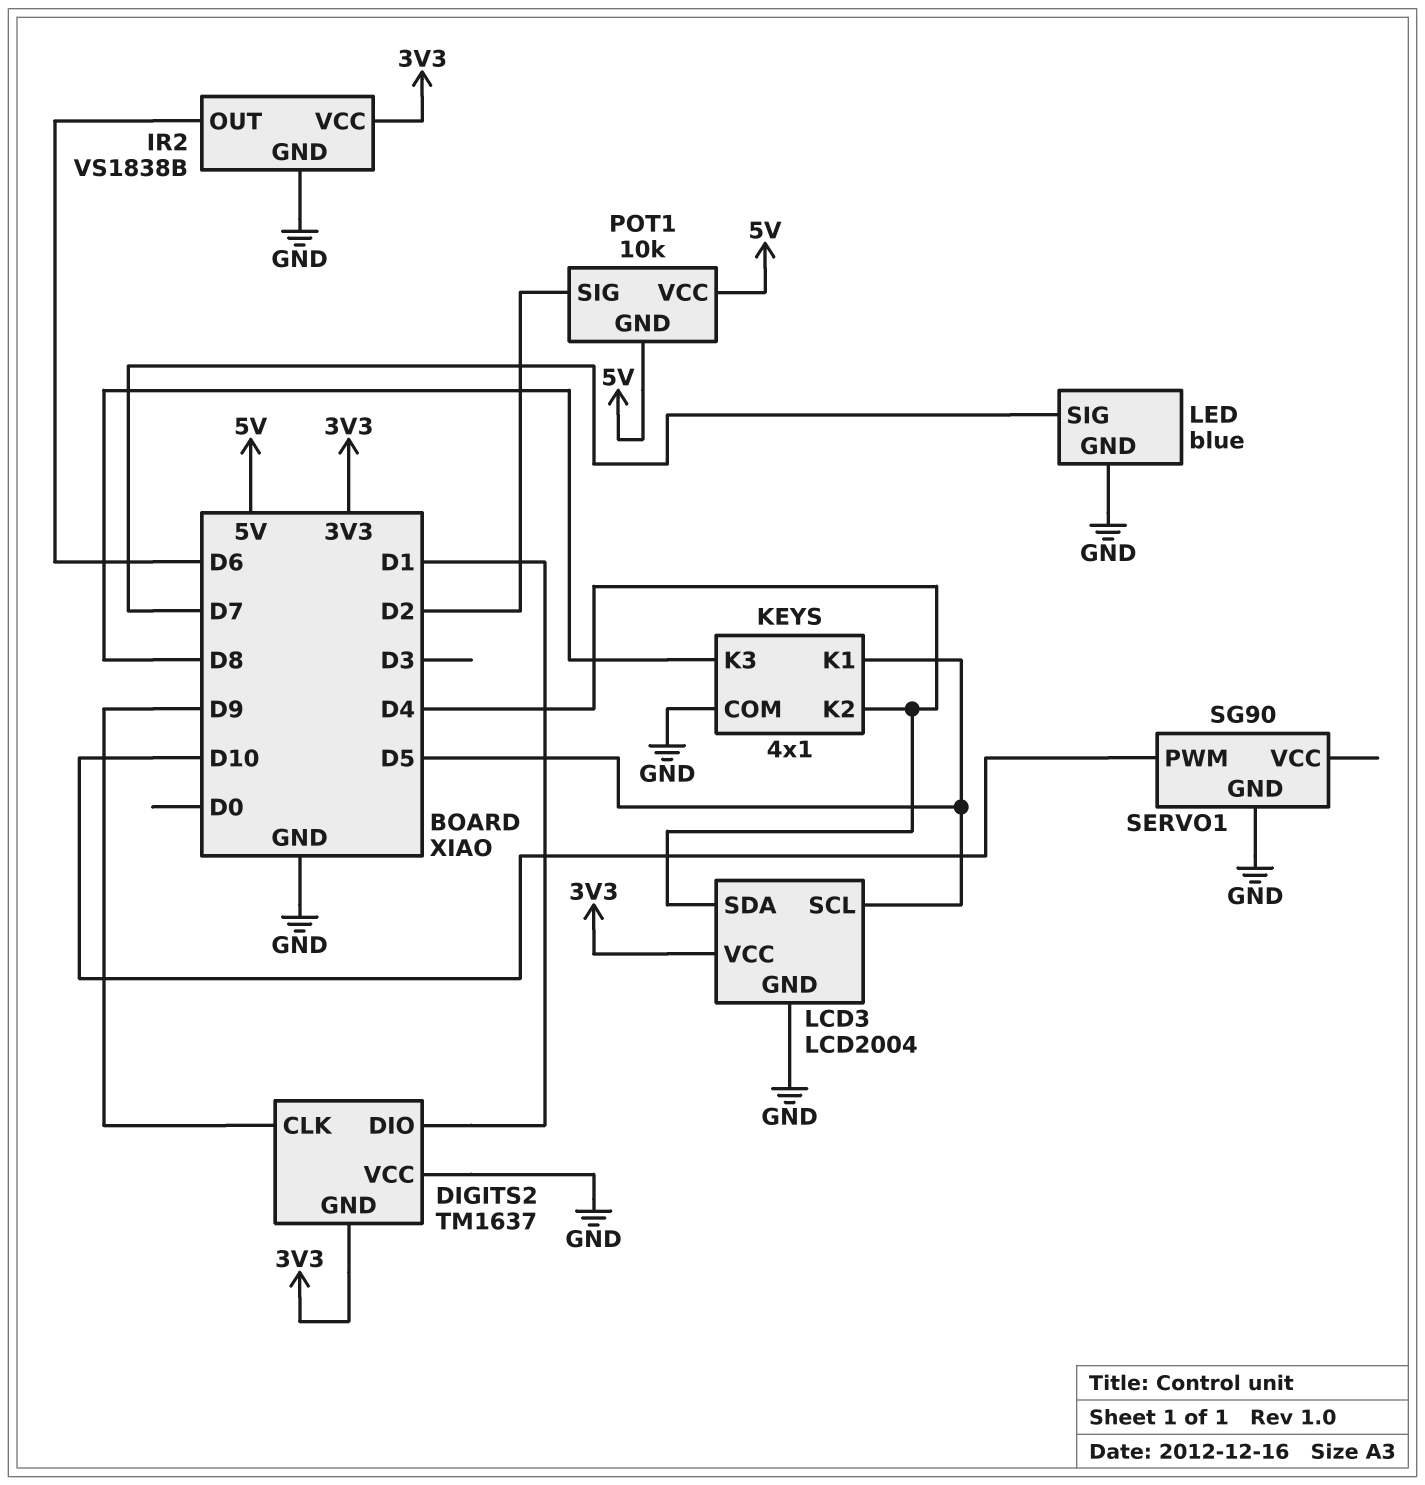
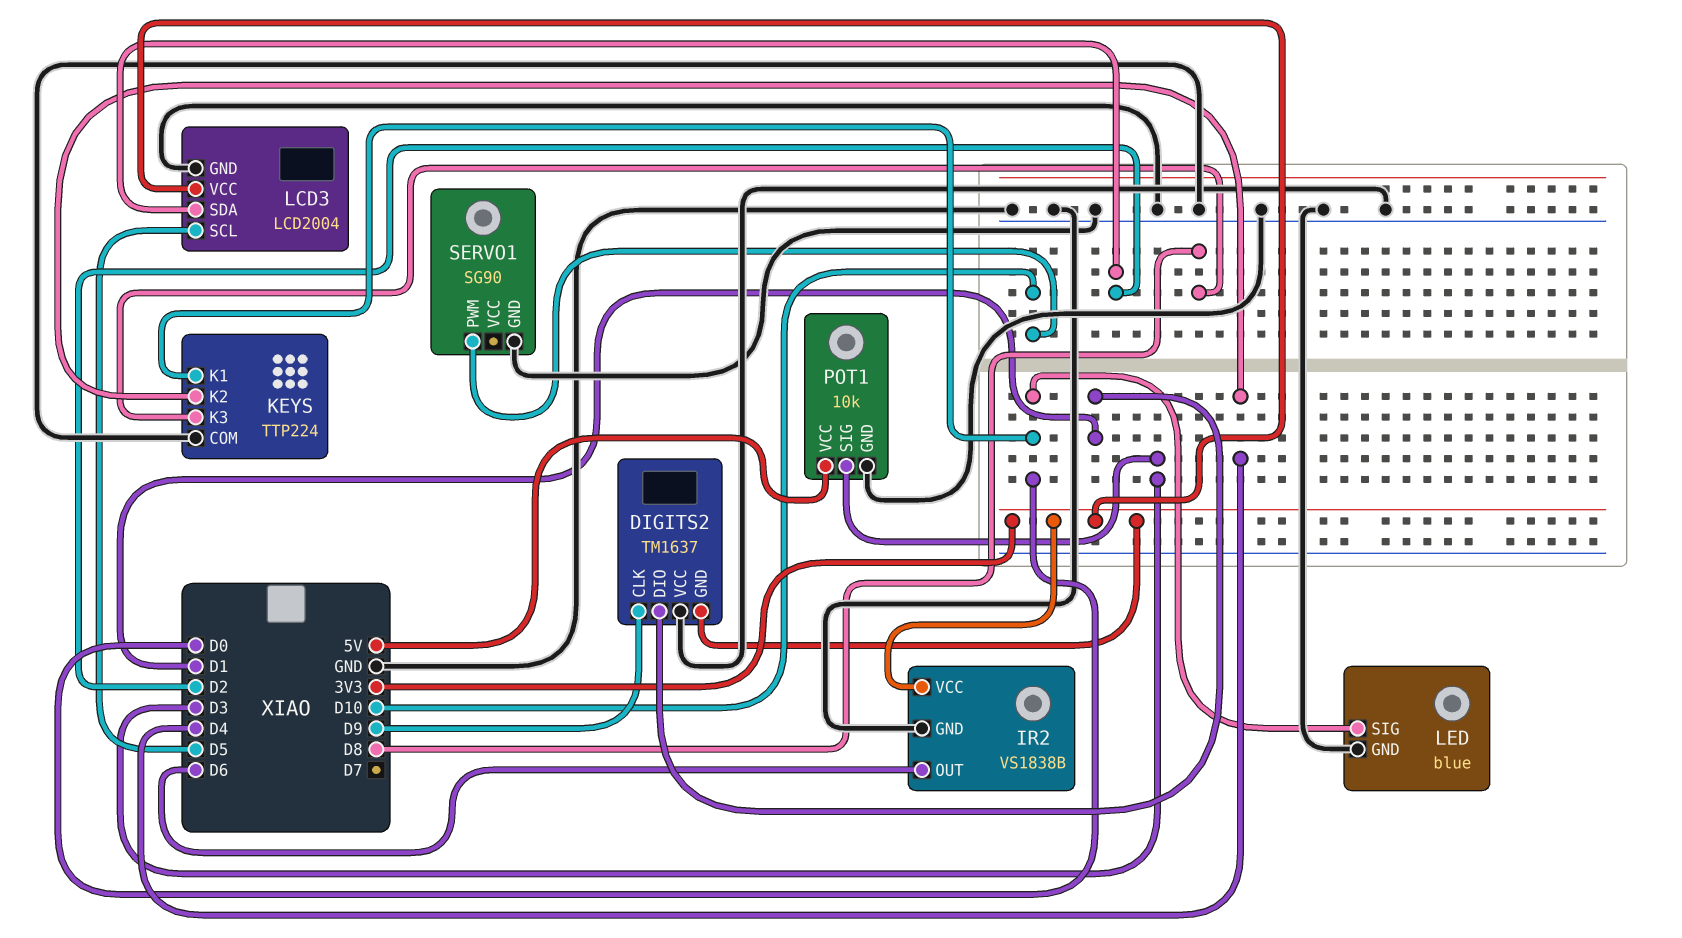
KEYS: 4x1 -> TTP224
KEYS pin K1: D5 -> D0
LCD3 pin SDA: D4 -> D2
LED pin SIG: D7 -> D0
POT1 pin GND: 5V -> GND
POT1 pin SIG: D2 -> D3

